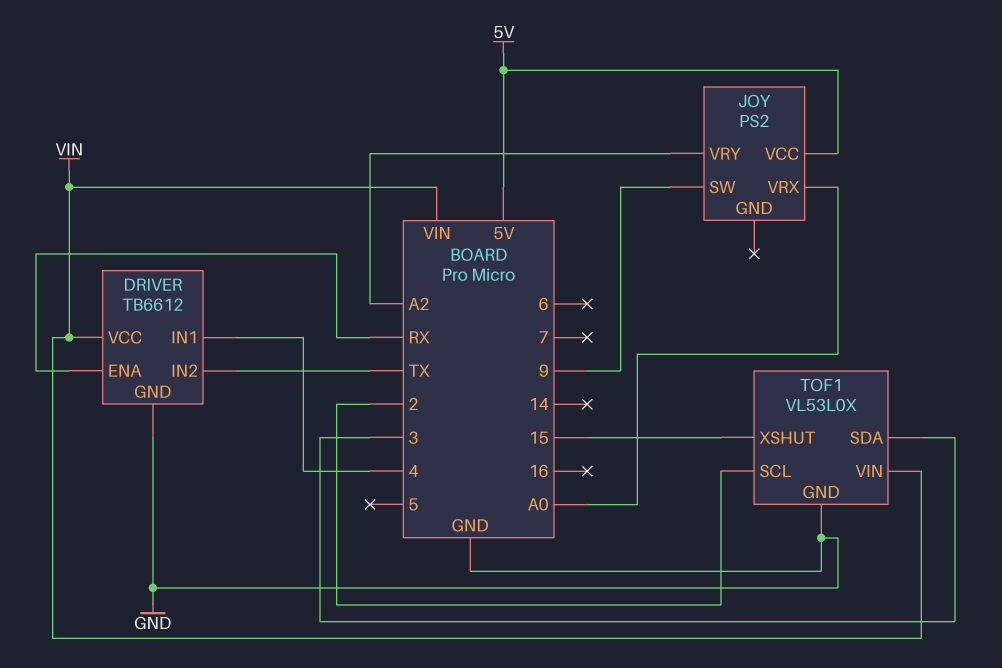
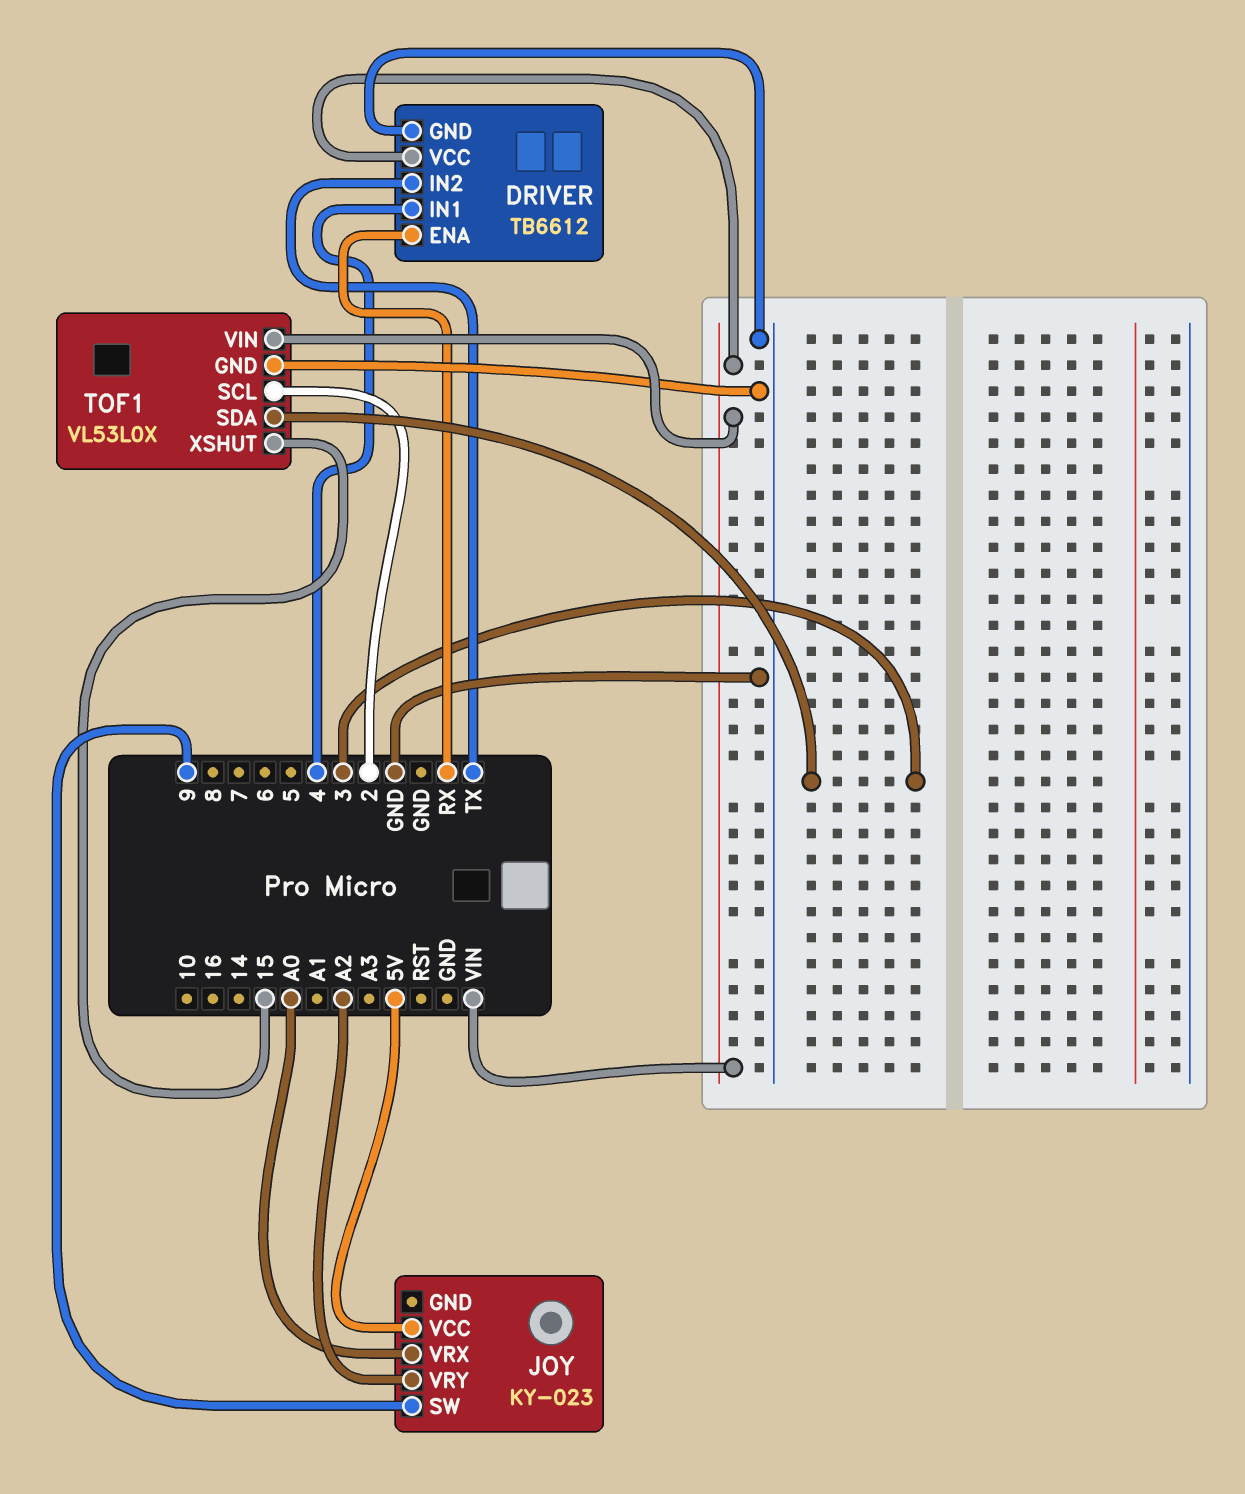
JOY: PS2 -> KY-023

